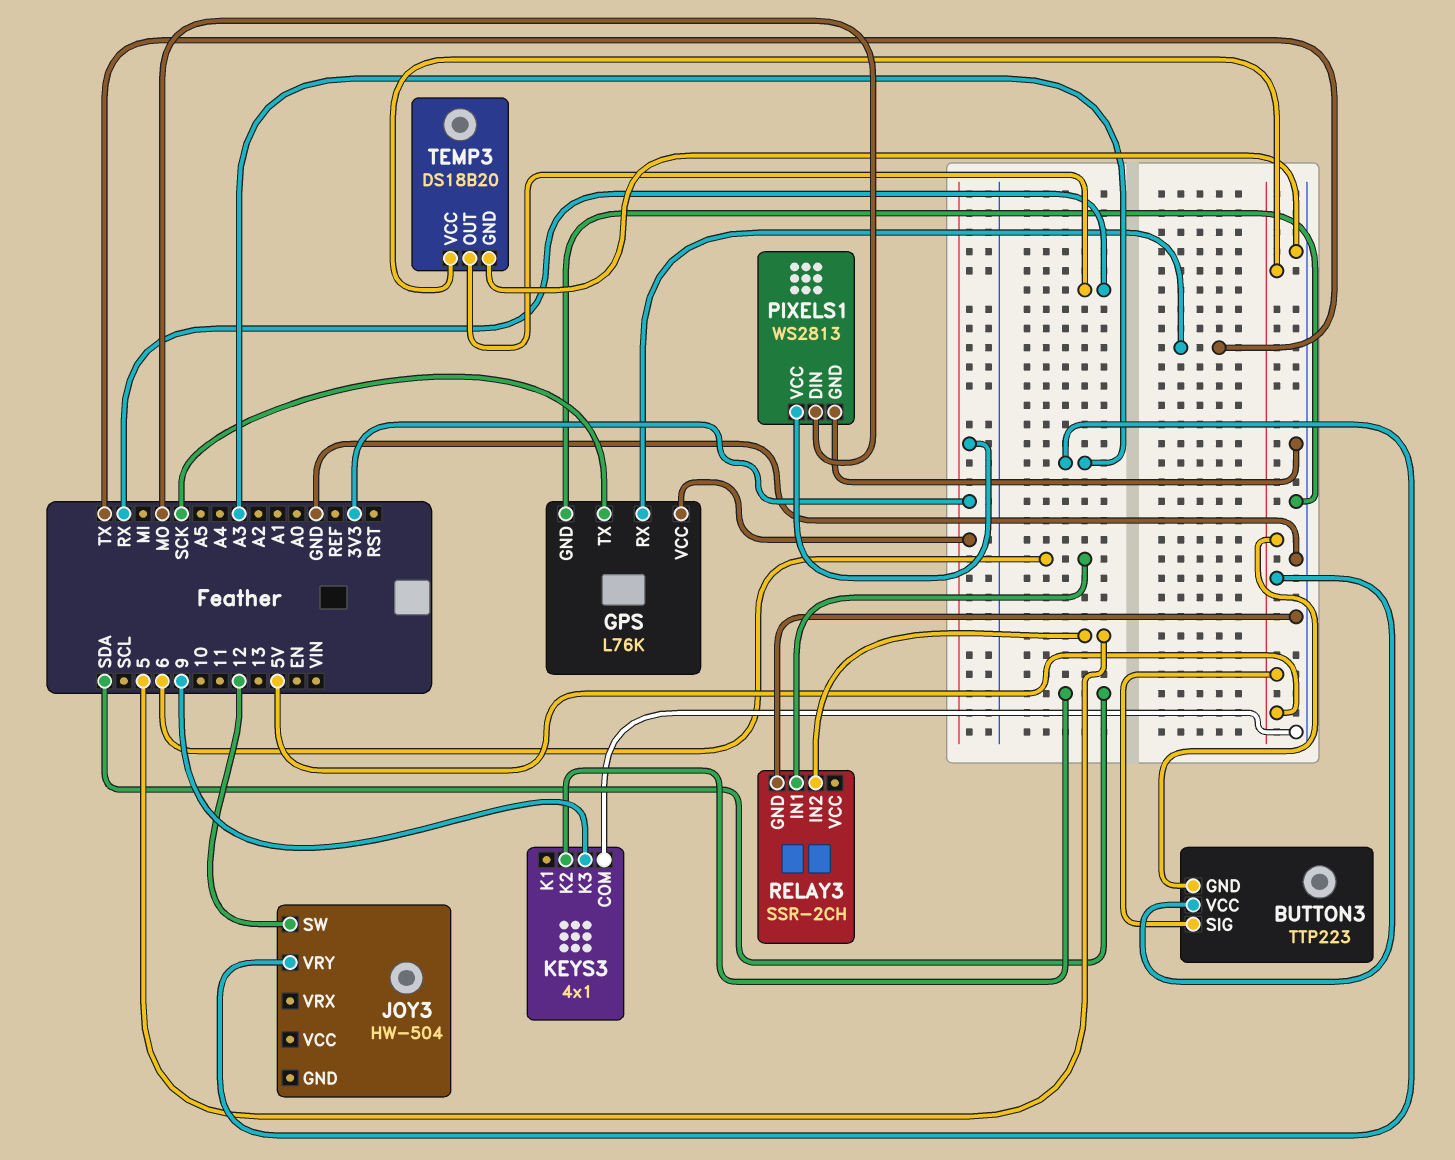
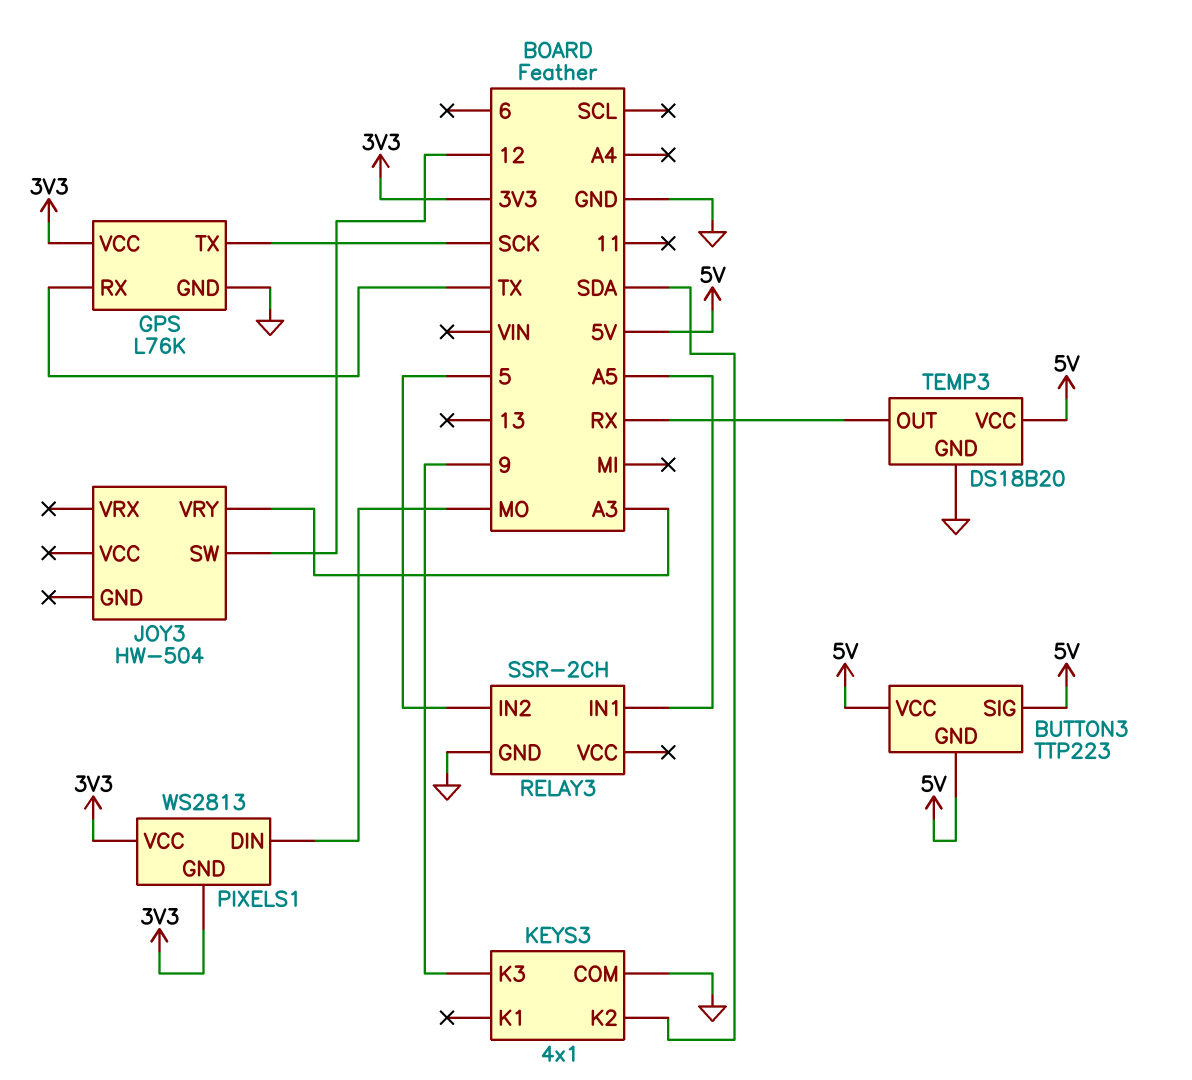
PIXELS1 pin GND: GND -> 3V3
RELAY3 pin IN1: 6 -> A5

